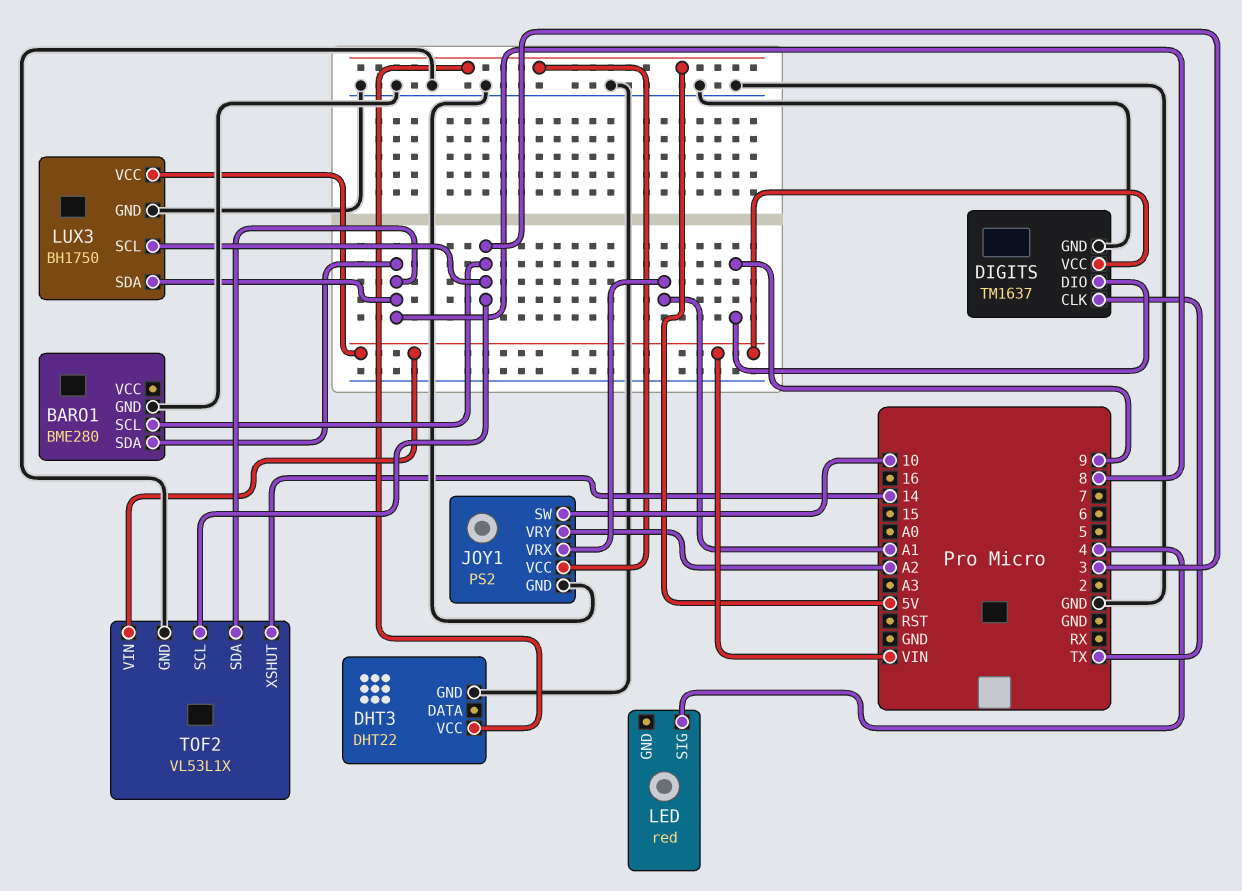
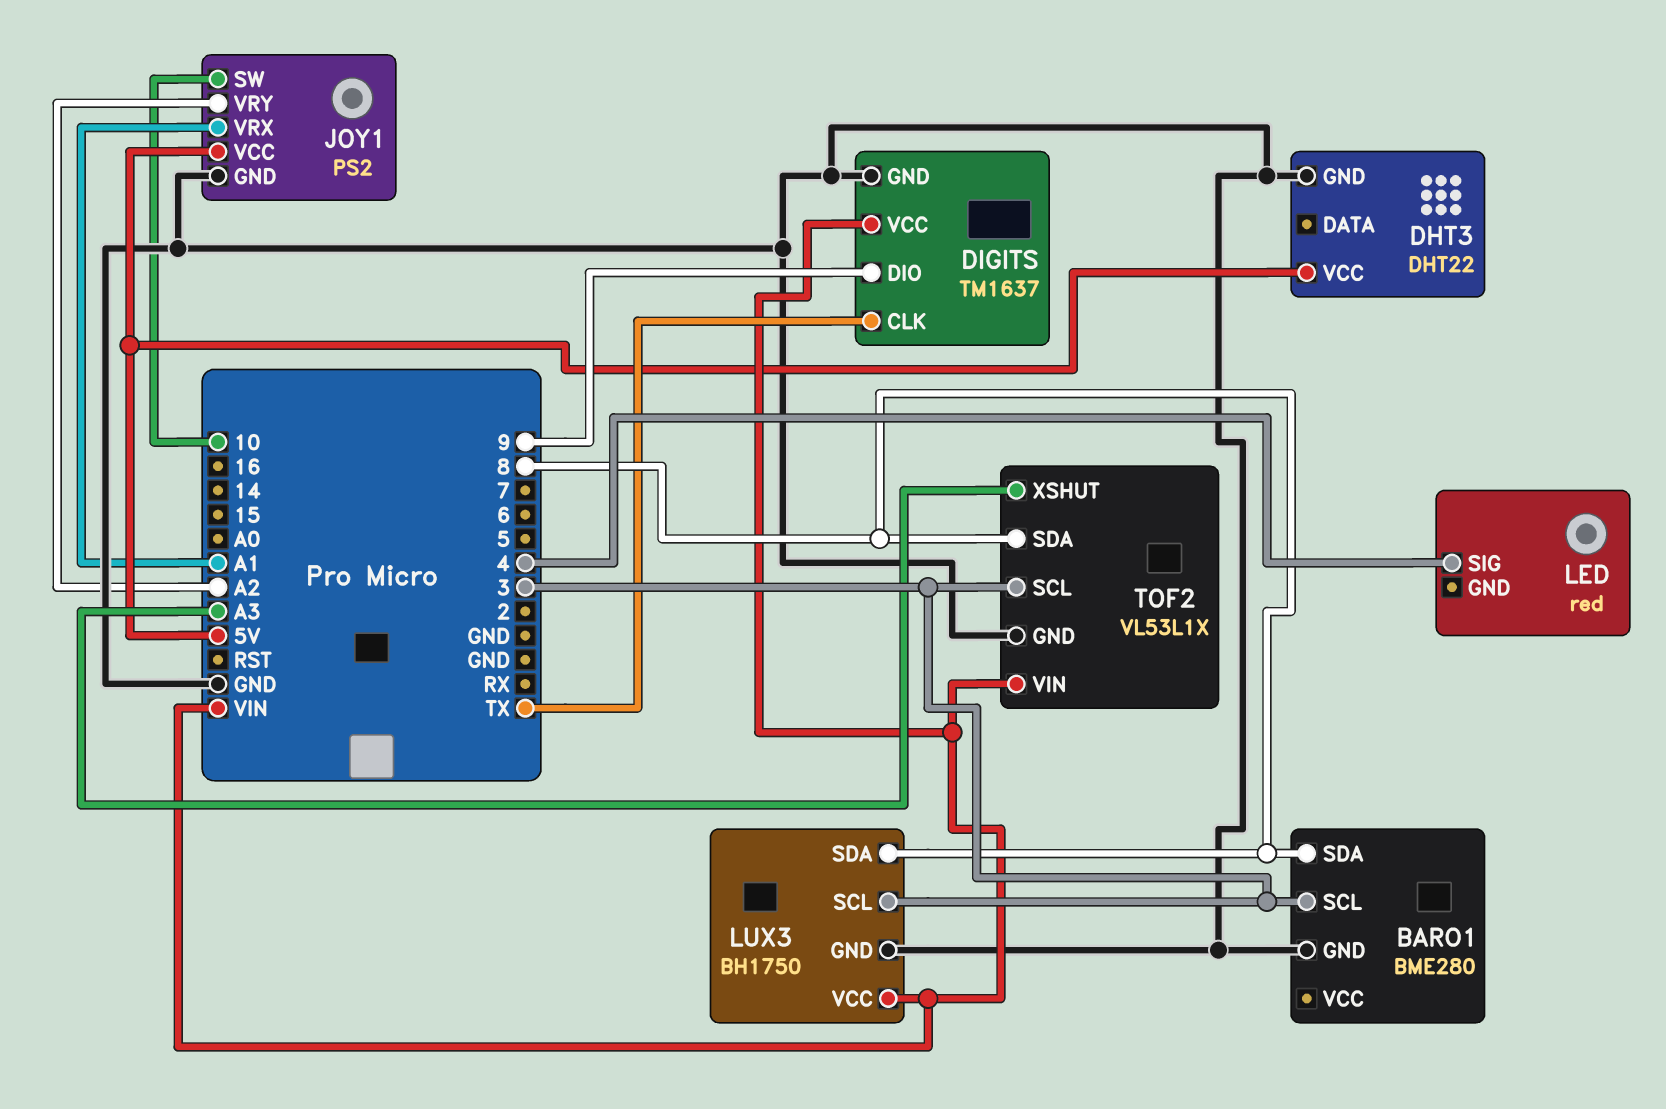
TOF2 pin XSHUT: 14 -> A3

